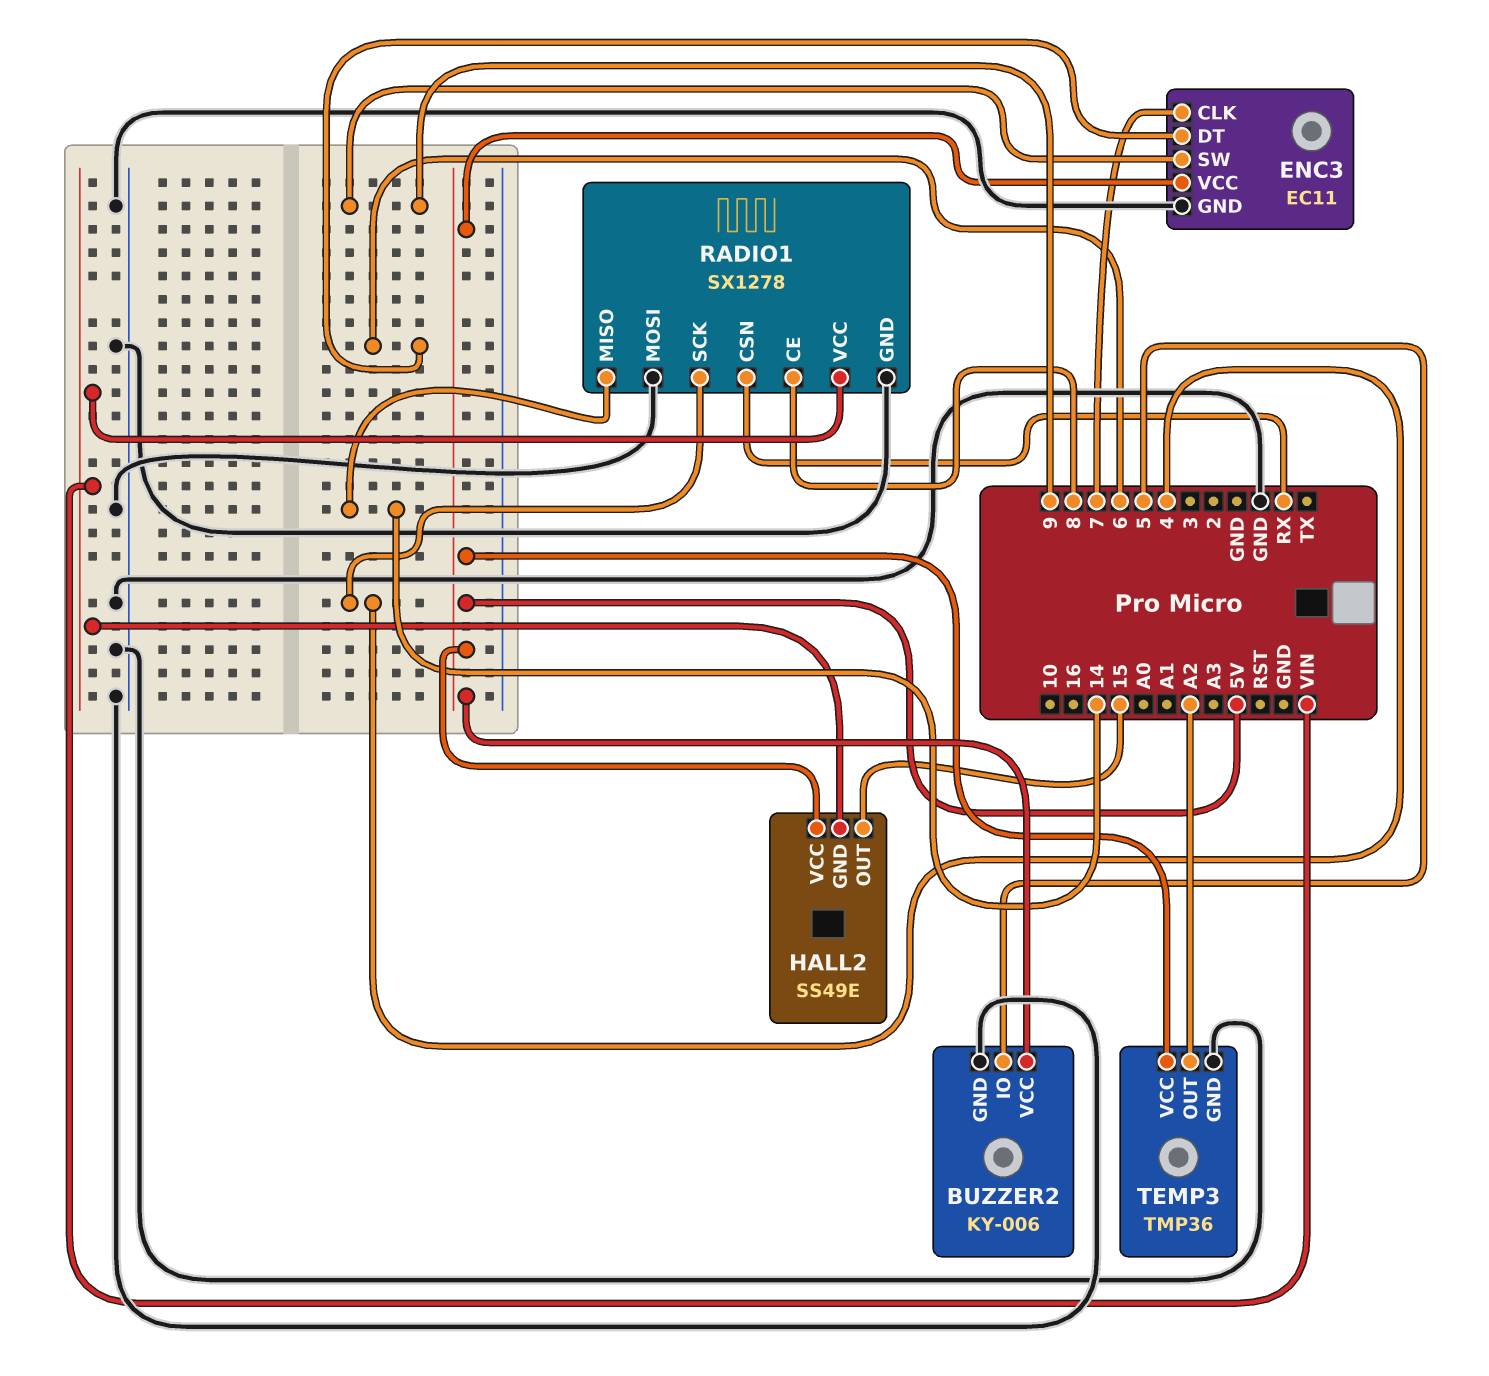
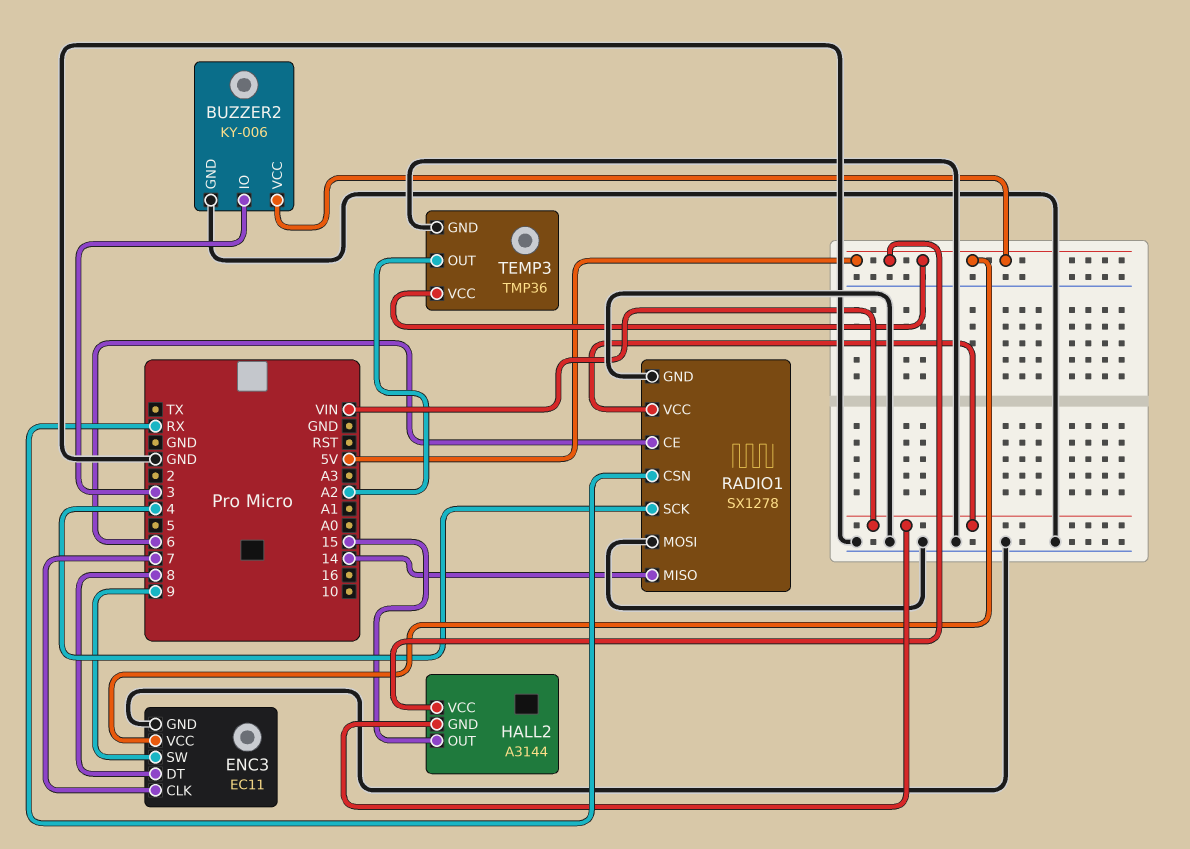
BUZZER2 pin IO: 5 -> 3
ENC3 pin DT: 6 -> 8
HALL2: SS49E -> A3144
RADIO1 pin CE: 8 -> 6

